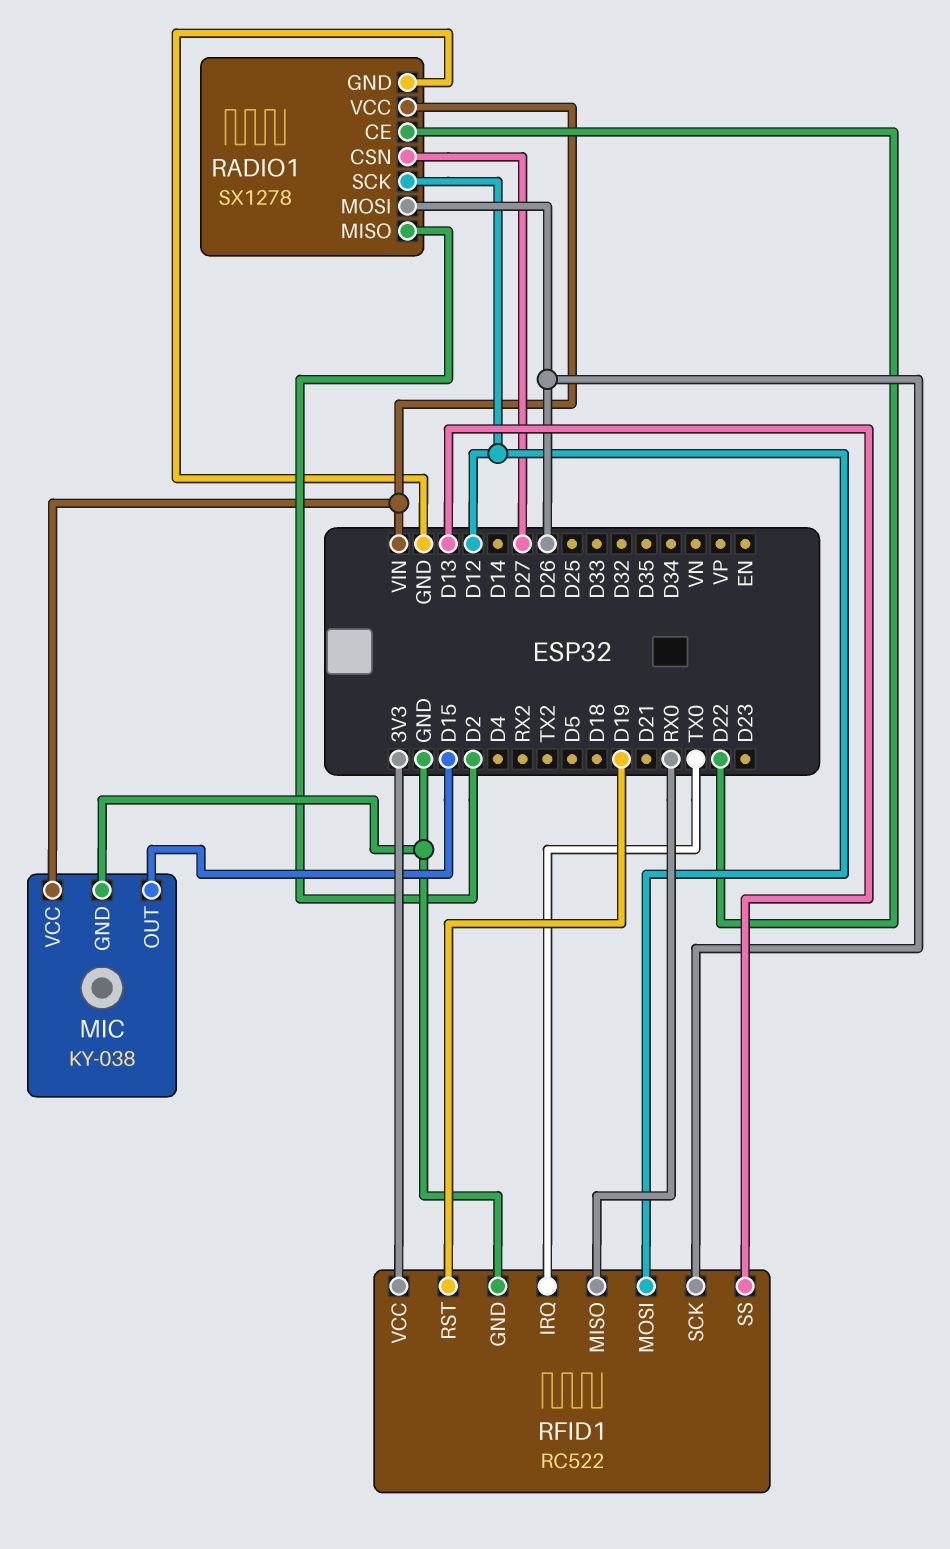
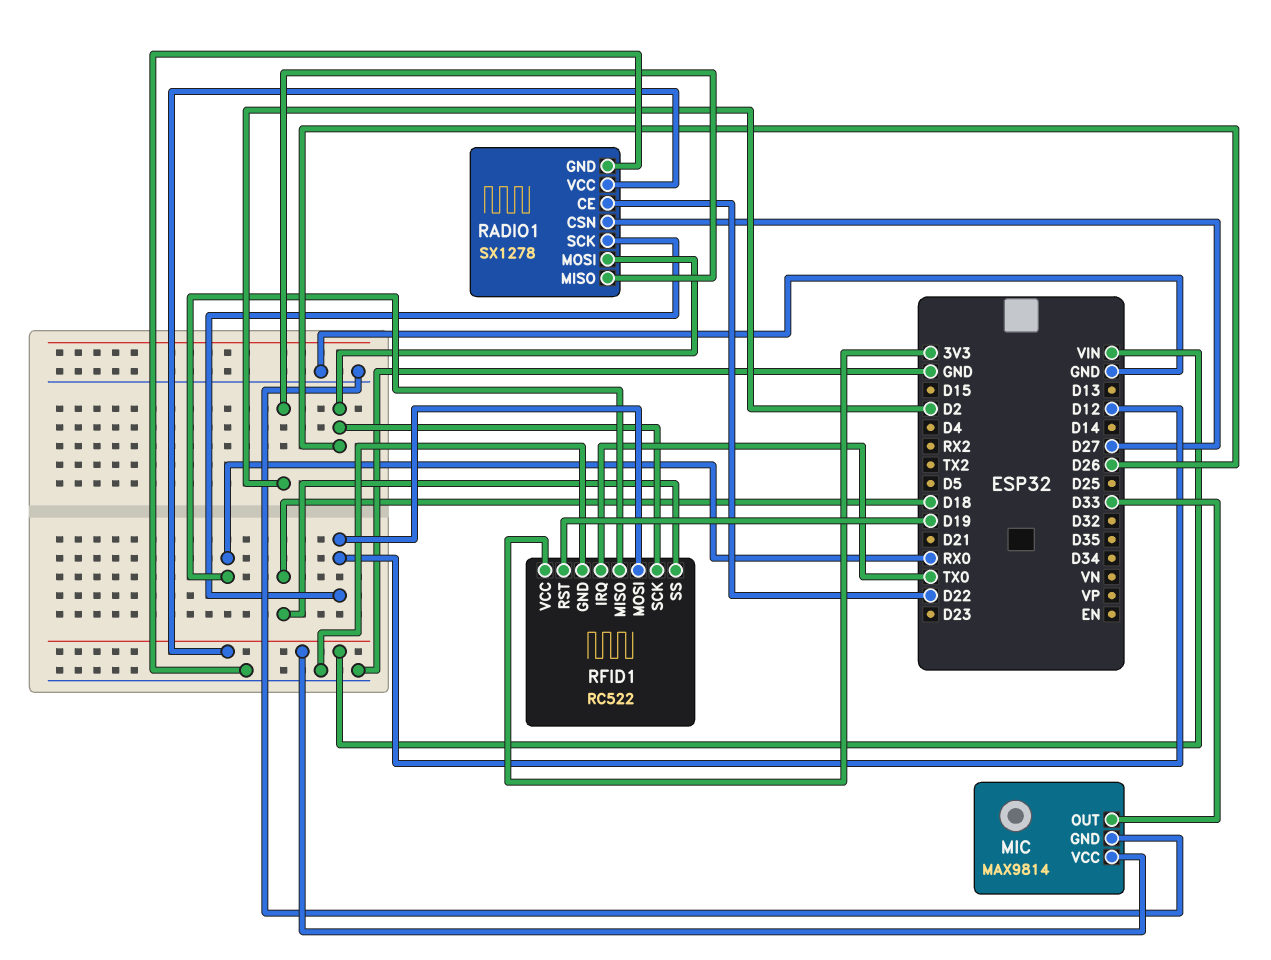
MIC: KY-038 -> MAX9814
MIC pin OUT: D15 -> D33
RFID1 pin SS: D13 -> D18

